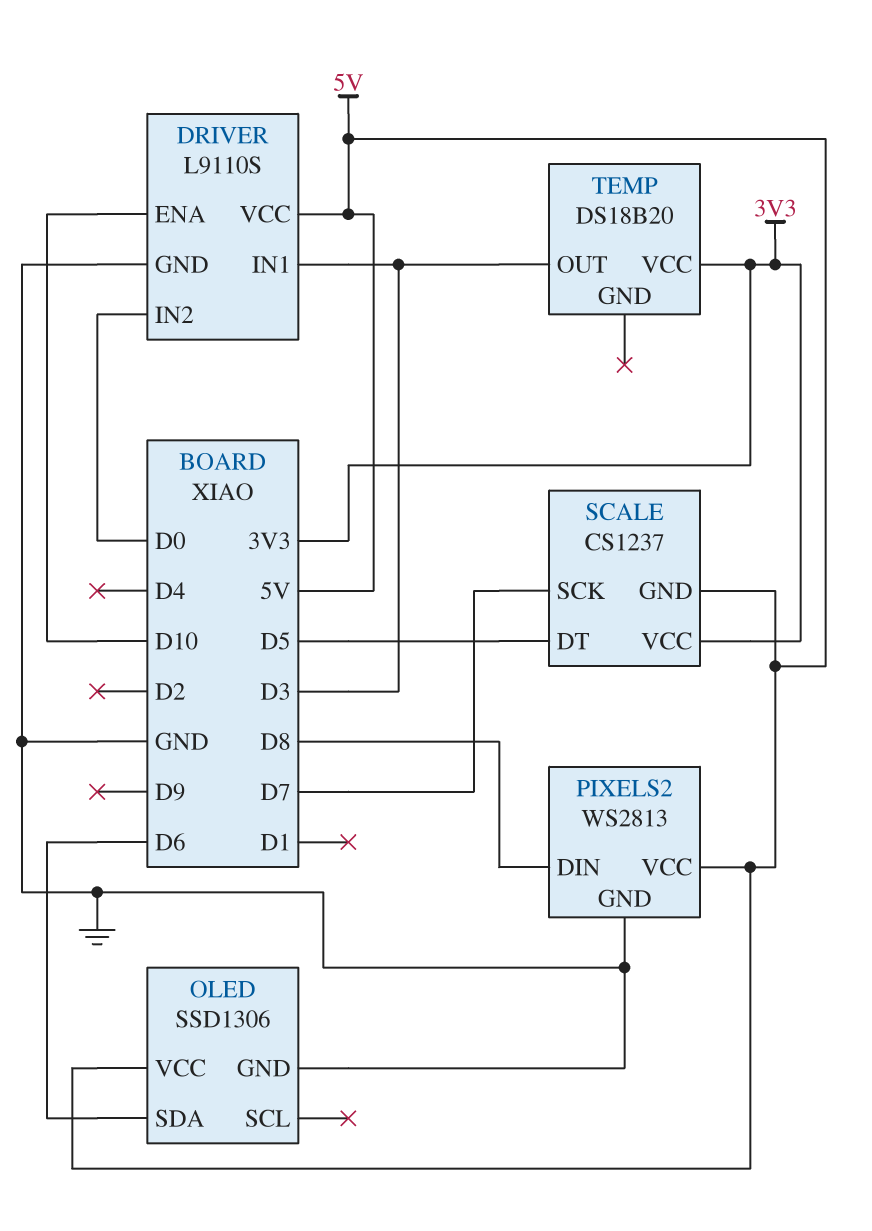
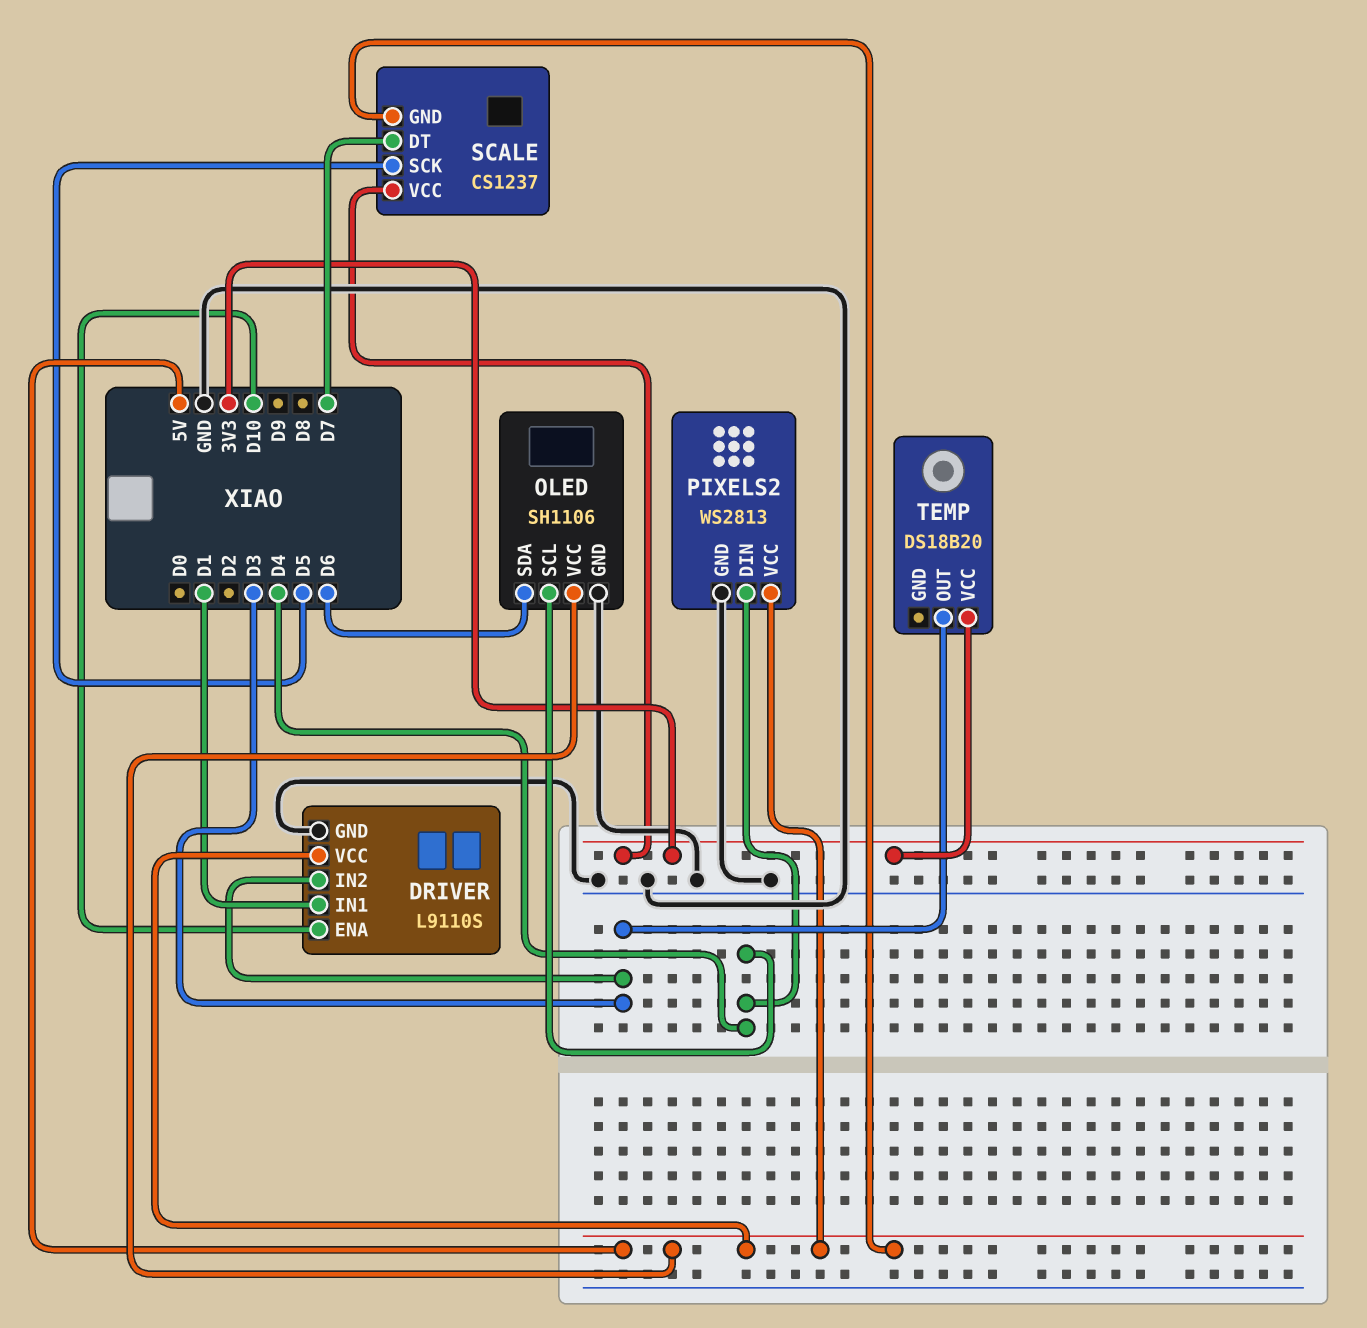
DRIVER pin IN1: D3 -> D1
DRIVER pin IN2: D0 -> D3
OLED: SSD1306 -> SH1106
OLED pin SCL: none -> D4
PIXELS2 pin DIN: D8 -> D4
SCALE pin DT: D5 -> D7
SCALE pin SCK: D7 -> D5

